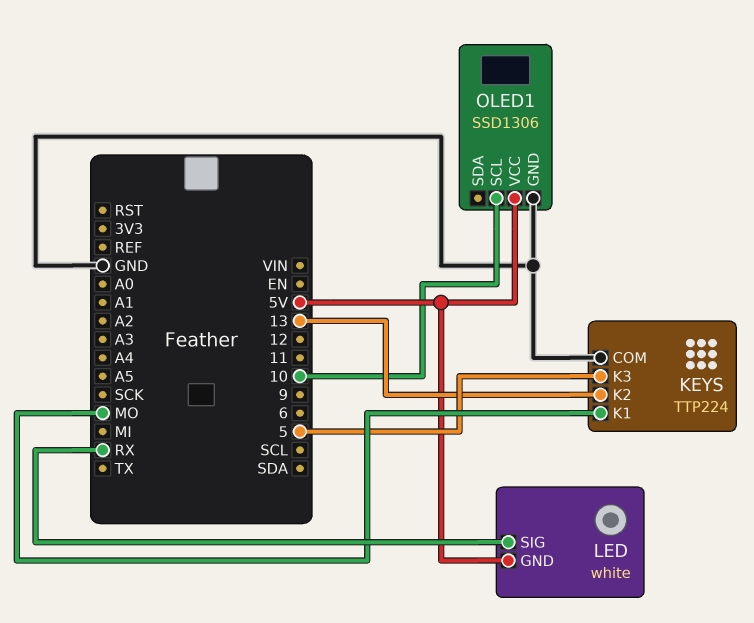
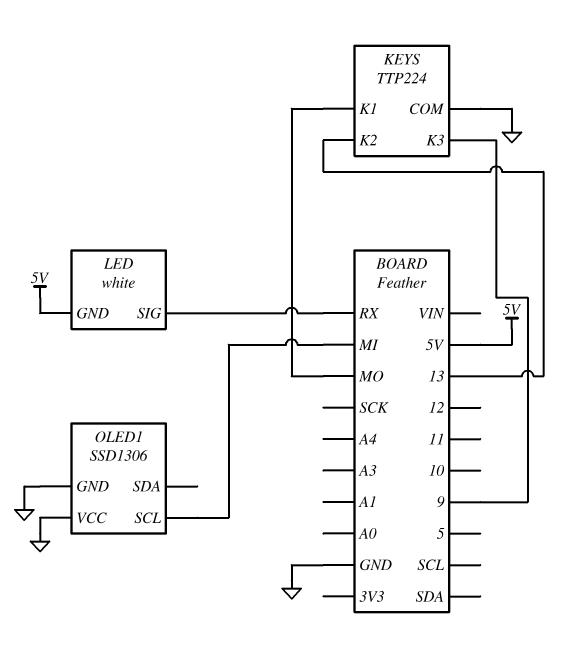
KEYS pin K3: 5 -> 9
OLED1 pin SCL: 10 -> MI
OLED1 pin VCC: 5V -> GND

